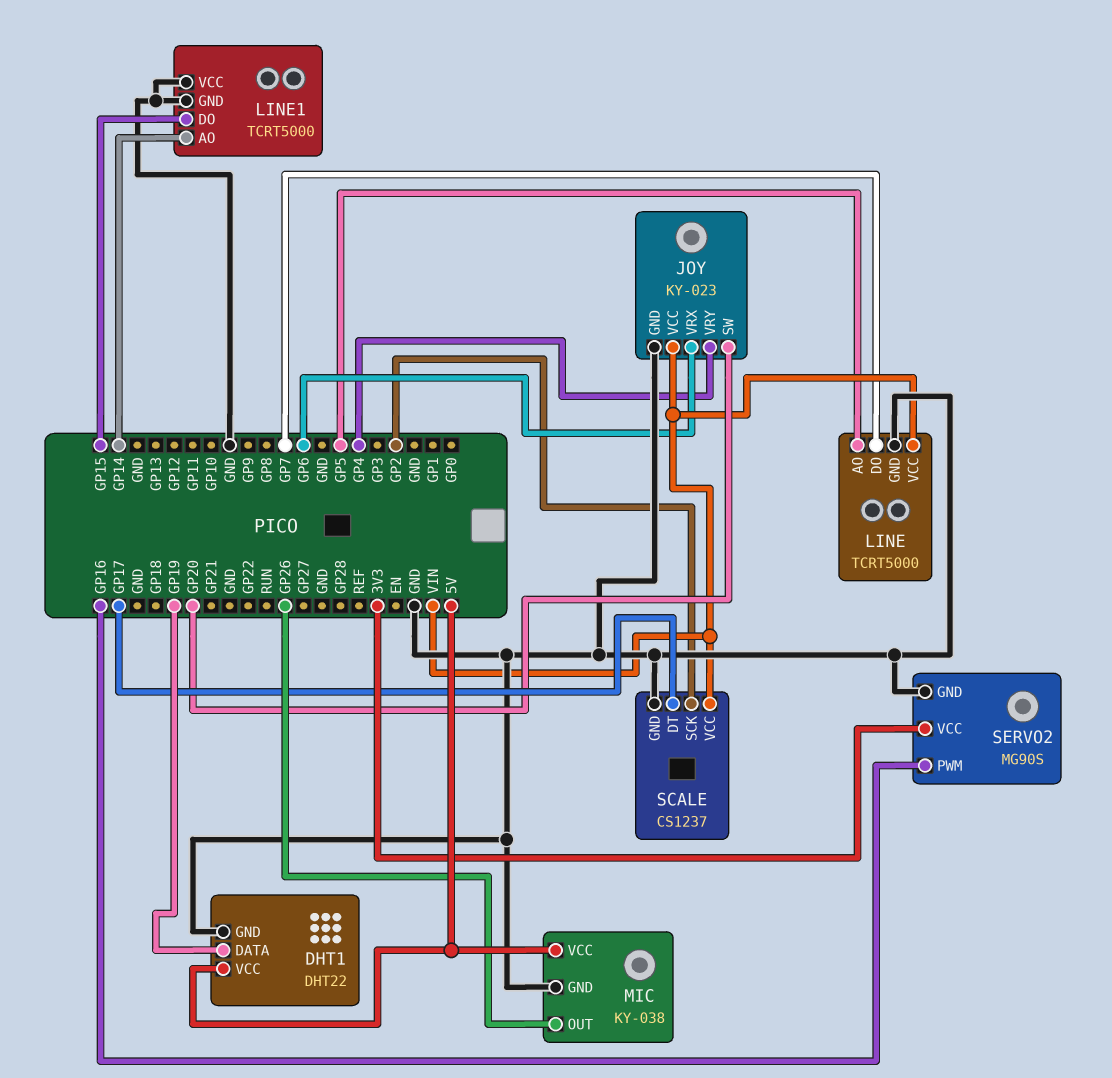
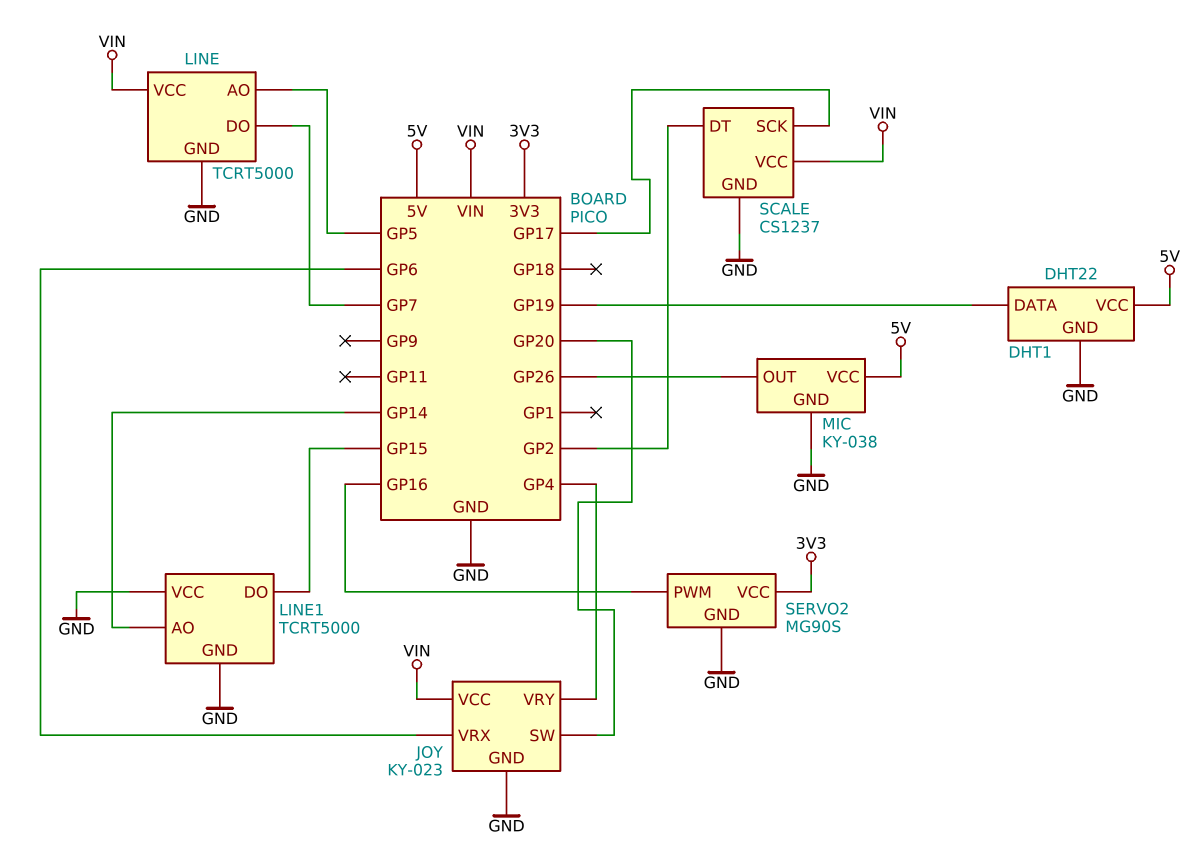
SCALE pin DT: GP17 -> GP2
SCALE pin SCK: GP2 -> GP17

